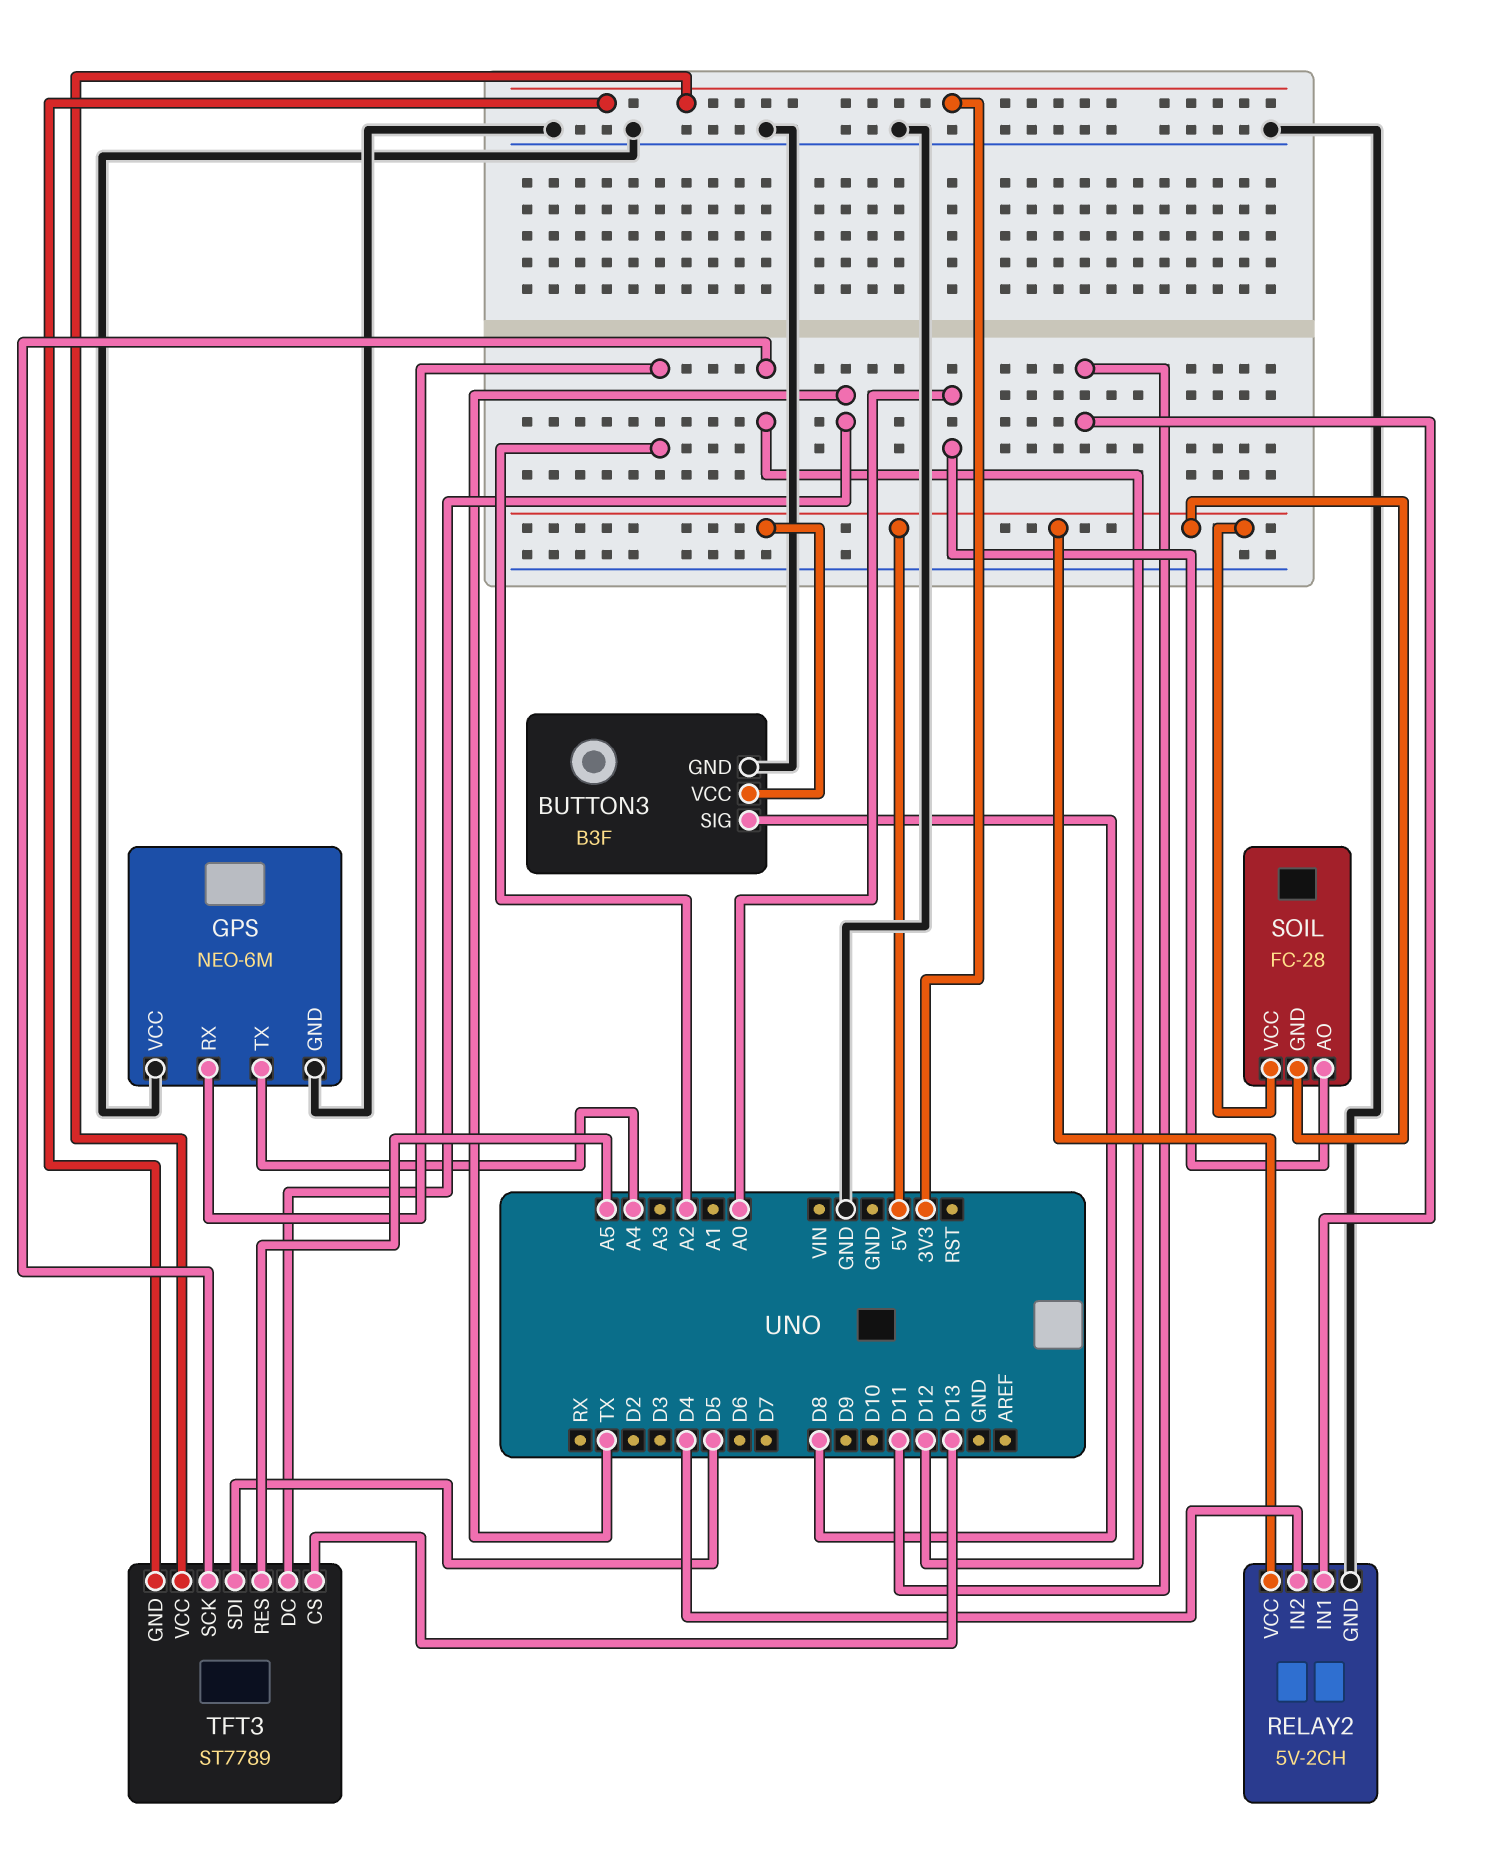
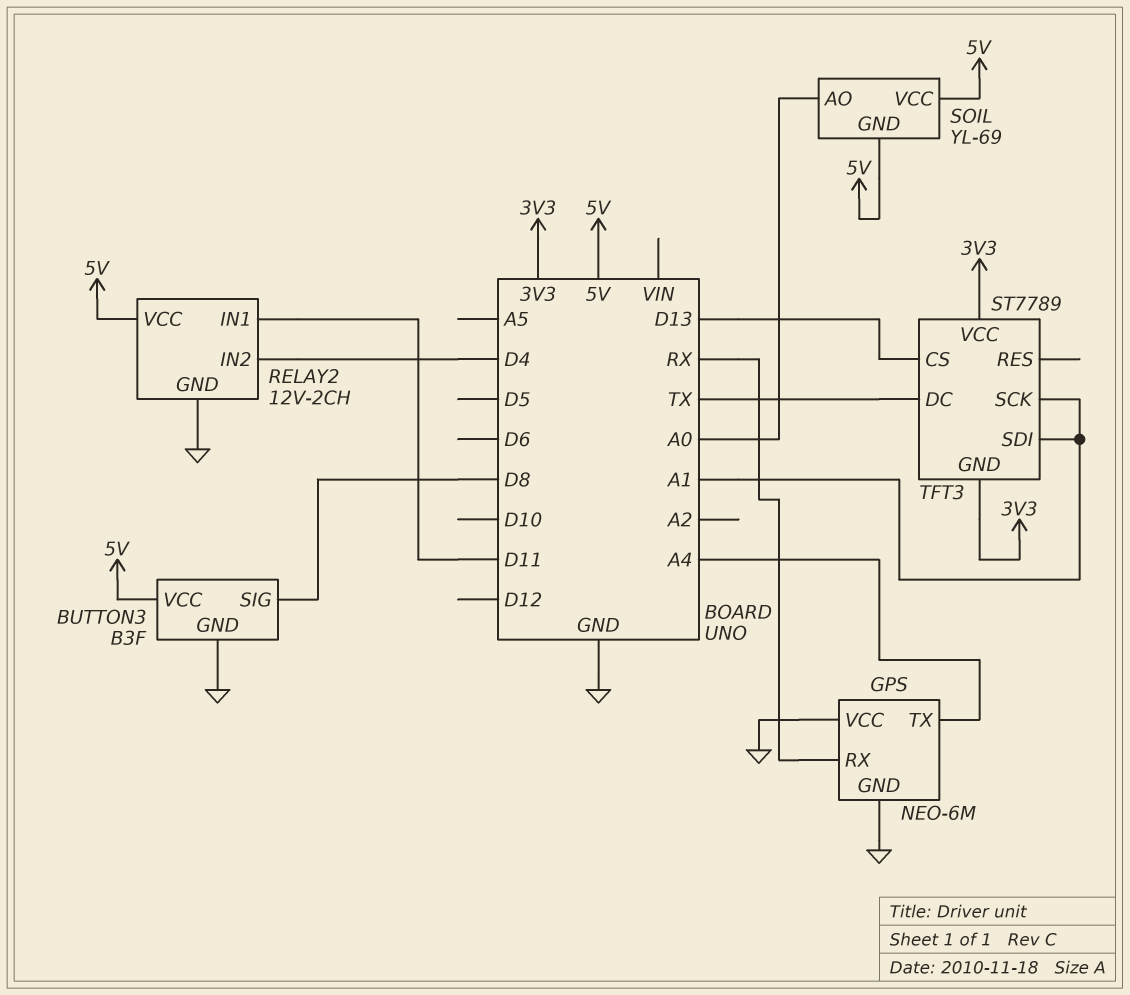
GPS pin RX: A2 -> RX
RELAY2: 5V-2CH -> 12V-2CH
SOIL: FC-28 -> YL-69
TFT3 pin RES: A5 -> none
TFT3 pin SCK: D12 -> A1
TFT3 pin SDI: D5 -> A1

